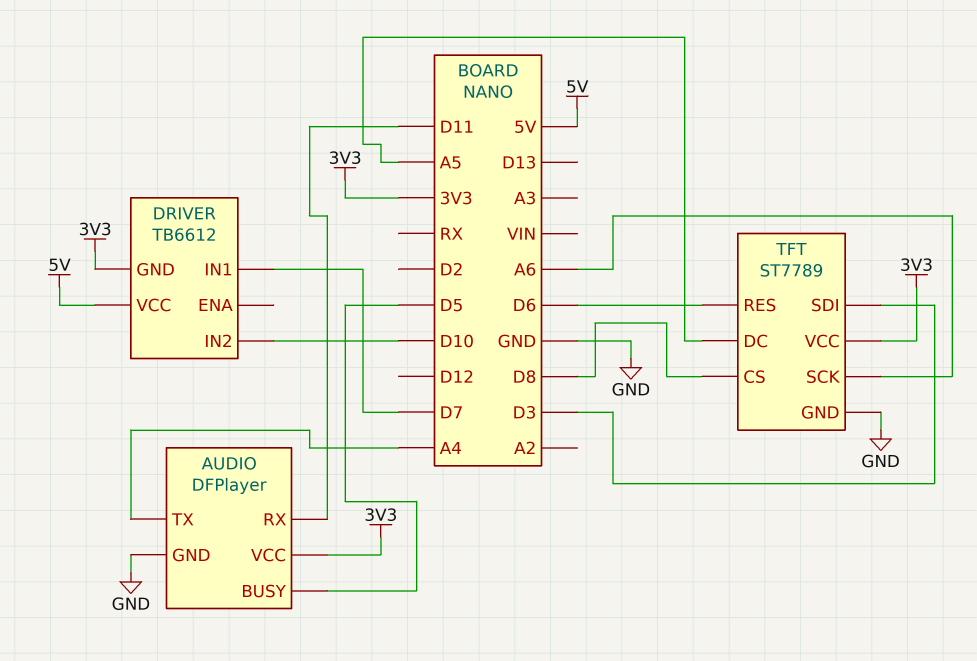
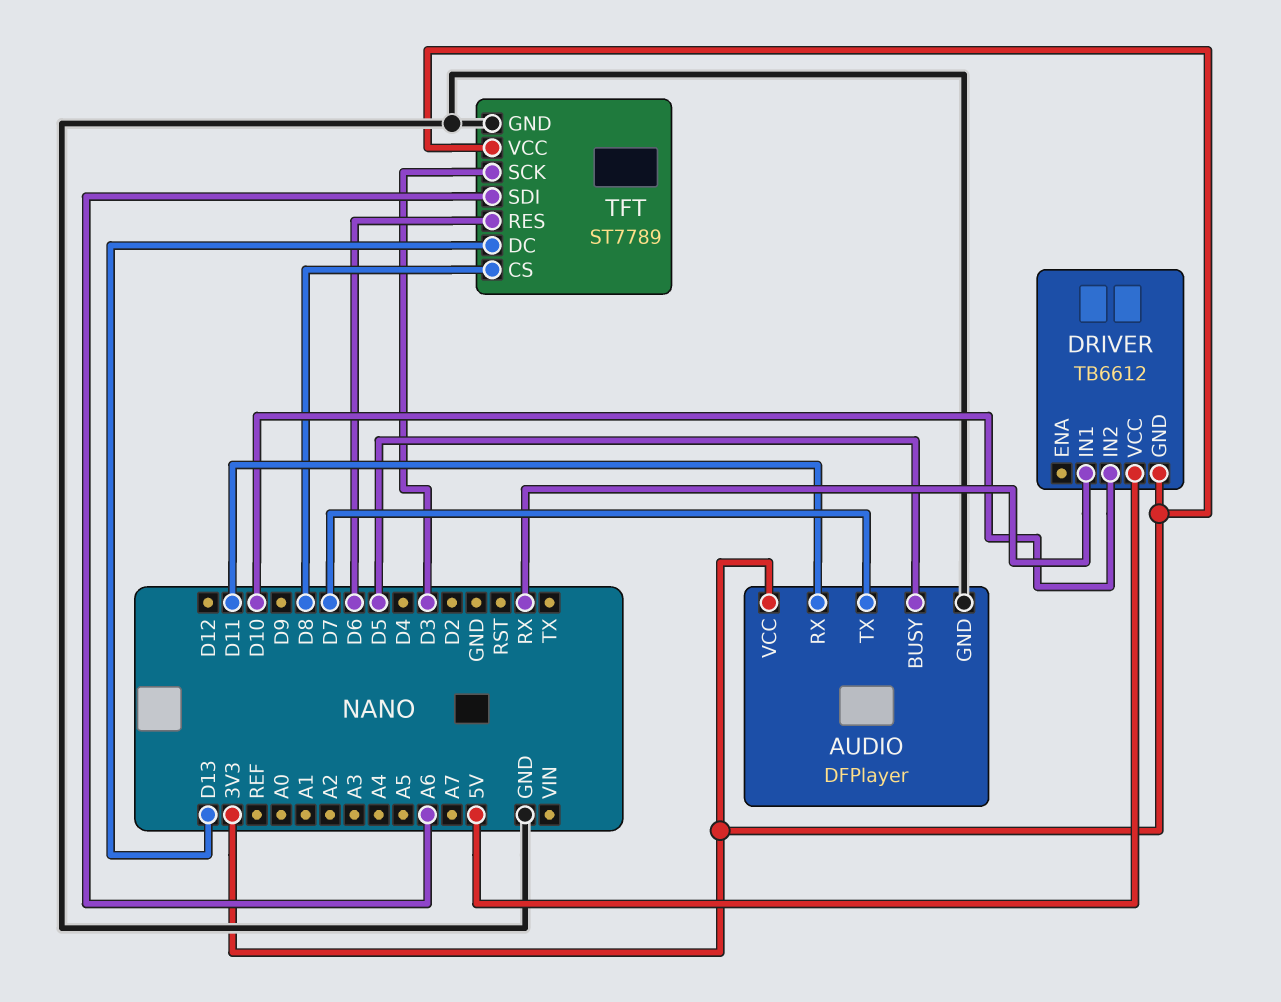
AUDIO pin TX: A4 -> D7
DRIVER pin IN1: D7 -> RX
TFT pin DC: A5 -> D13
TFT pin SCK: A6 -> D3
TFT pin SDI: D3 -> A6

